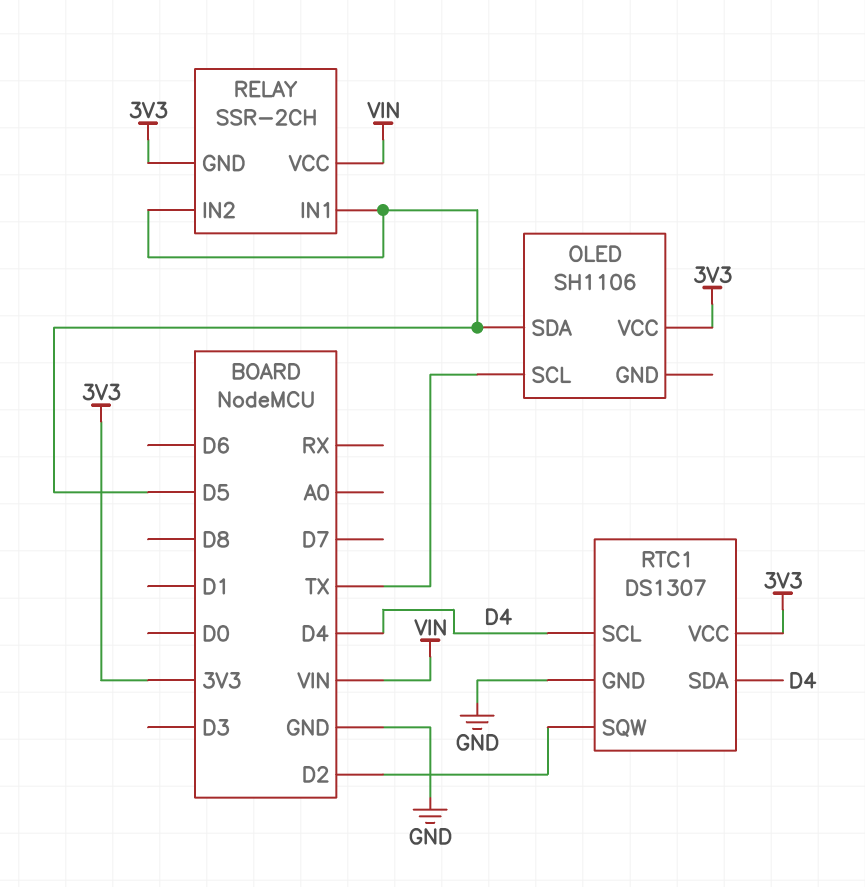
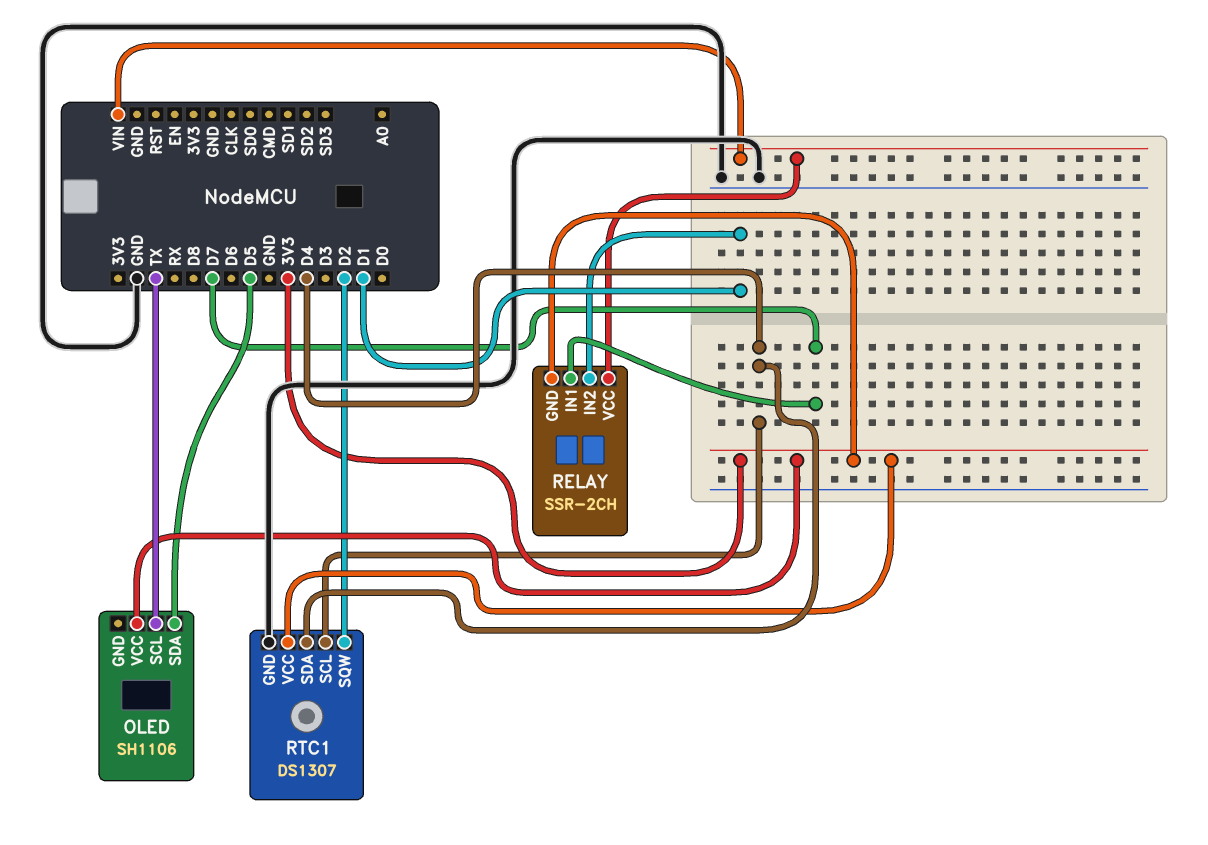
RELAY pin IN1: D5 -> D7
RELAY pin IN2: D5 -> D1

